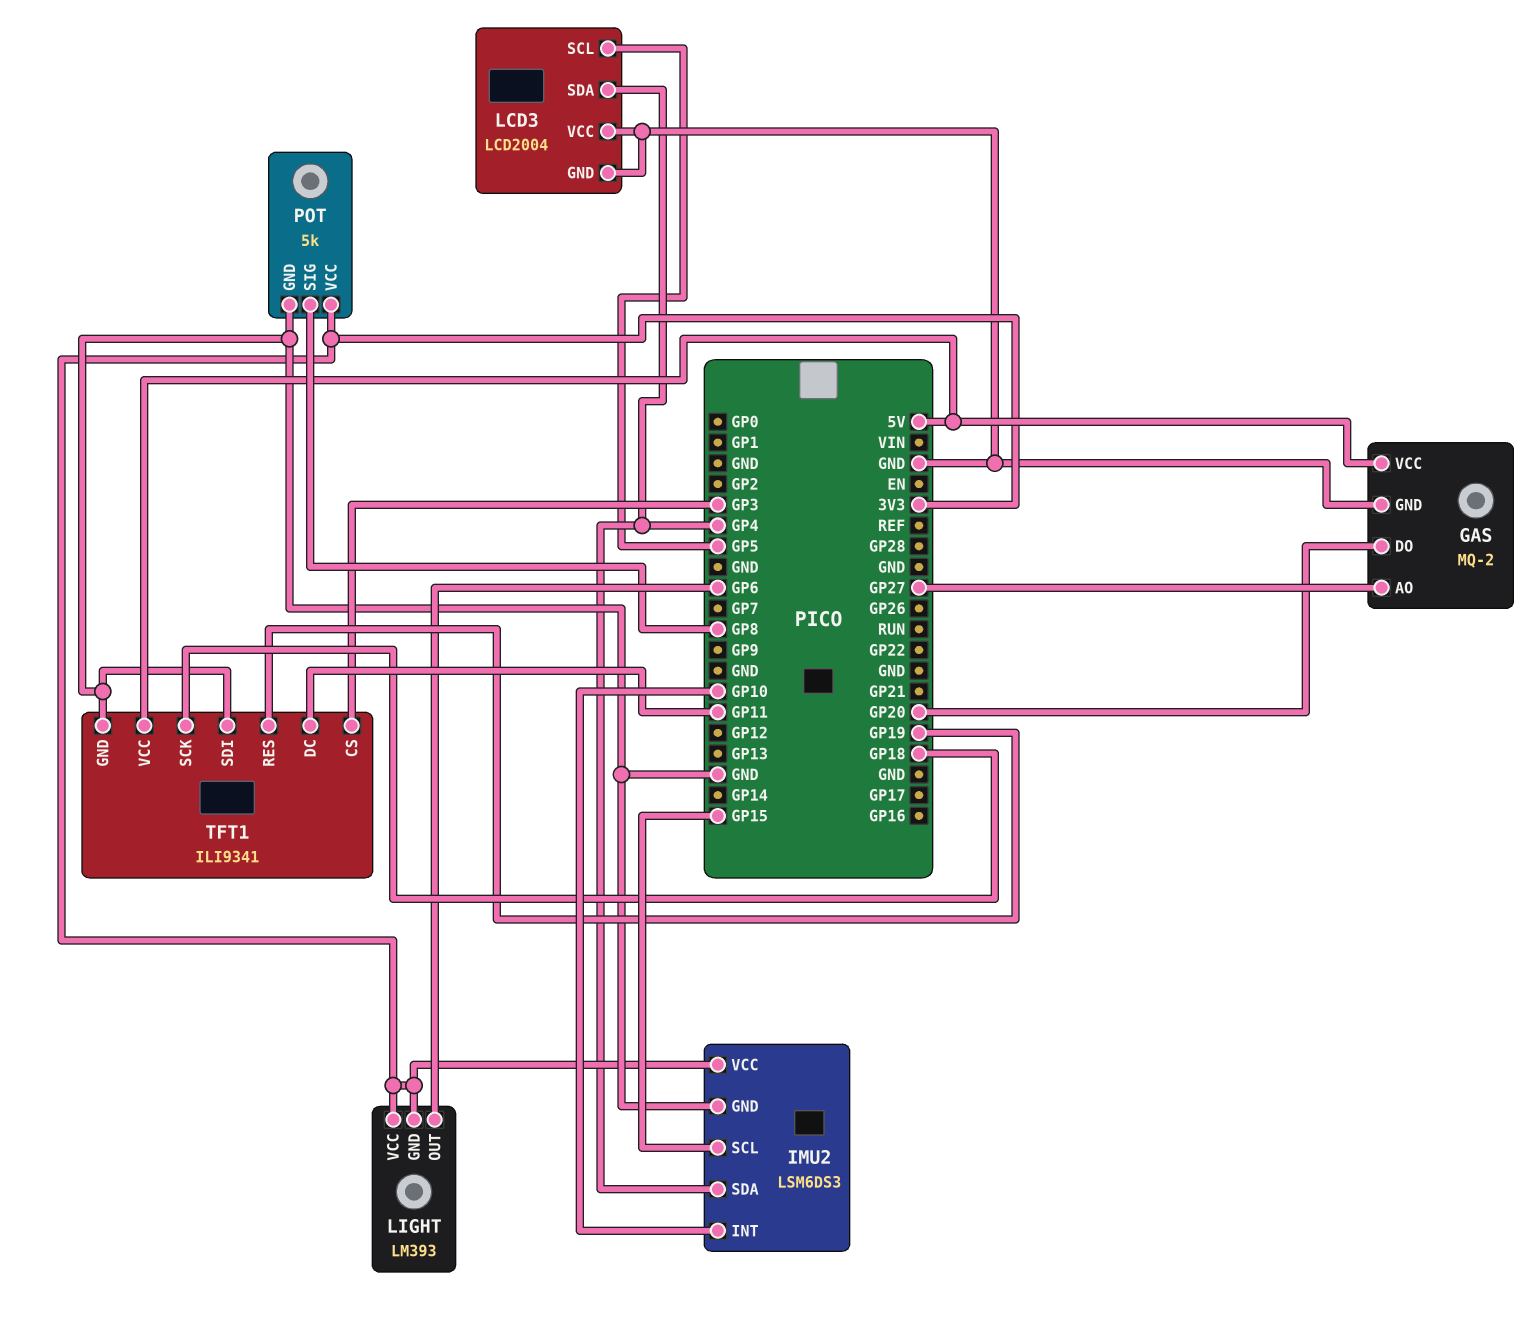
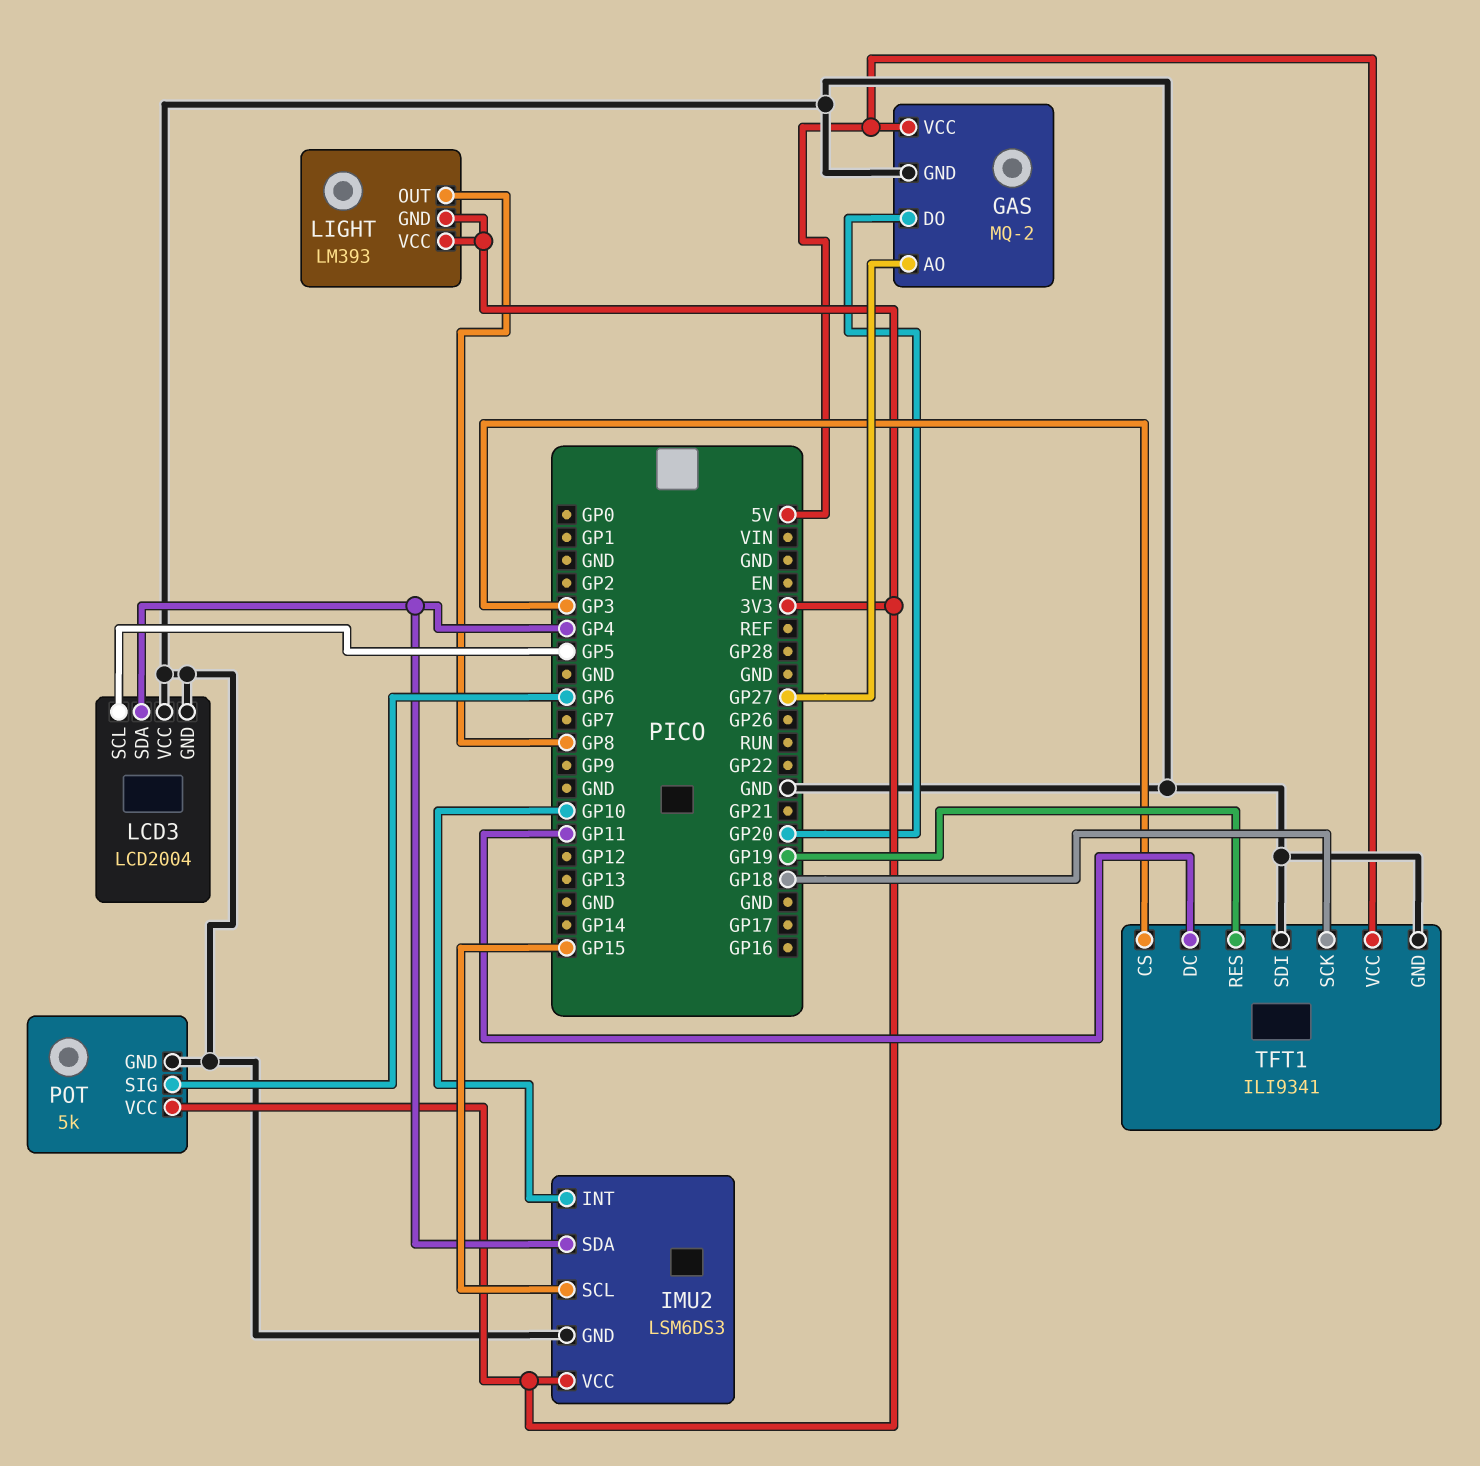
LIGHT pin OUT: GP6 -> GP8
POT pin SIG: GP8 -> GP6

